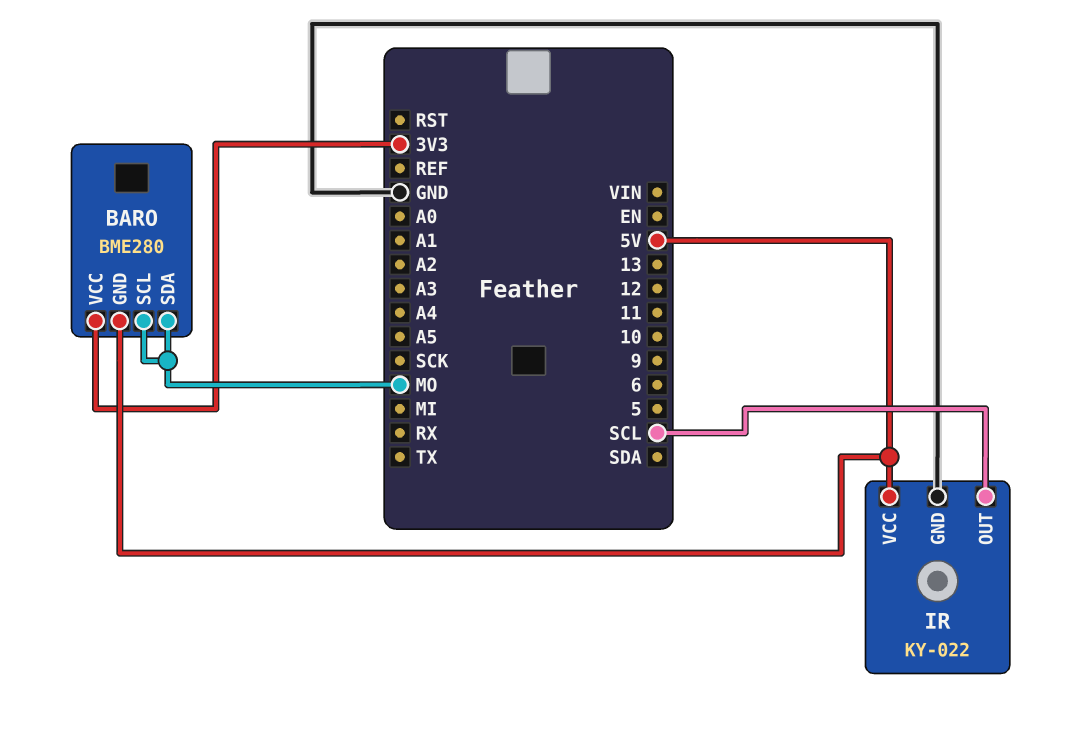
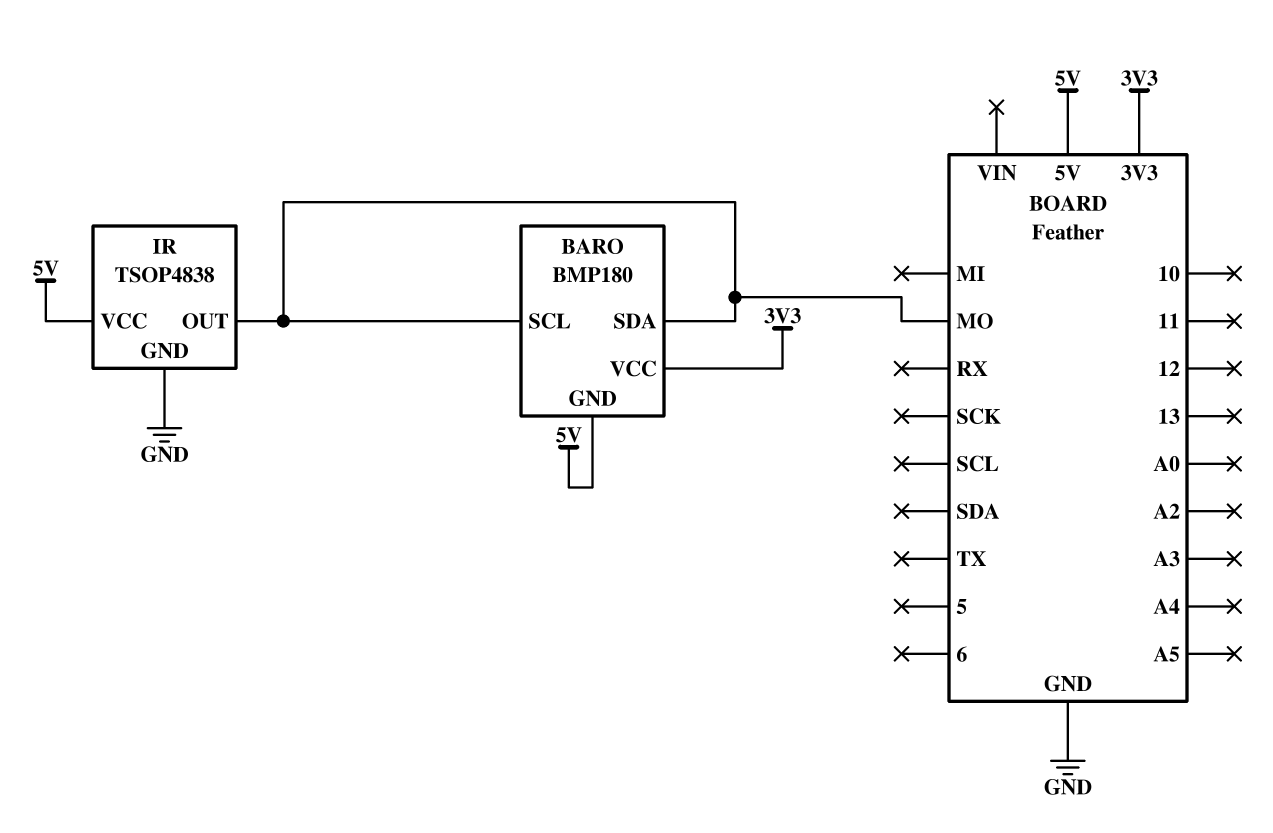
BARO: BME280 -> BMP180
IR: KY-022 -> TSOP4838
IR pin OUT: SCL -> MO

